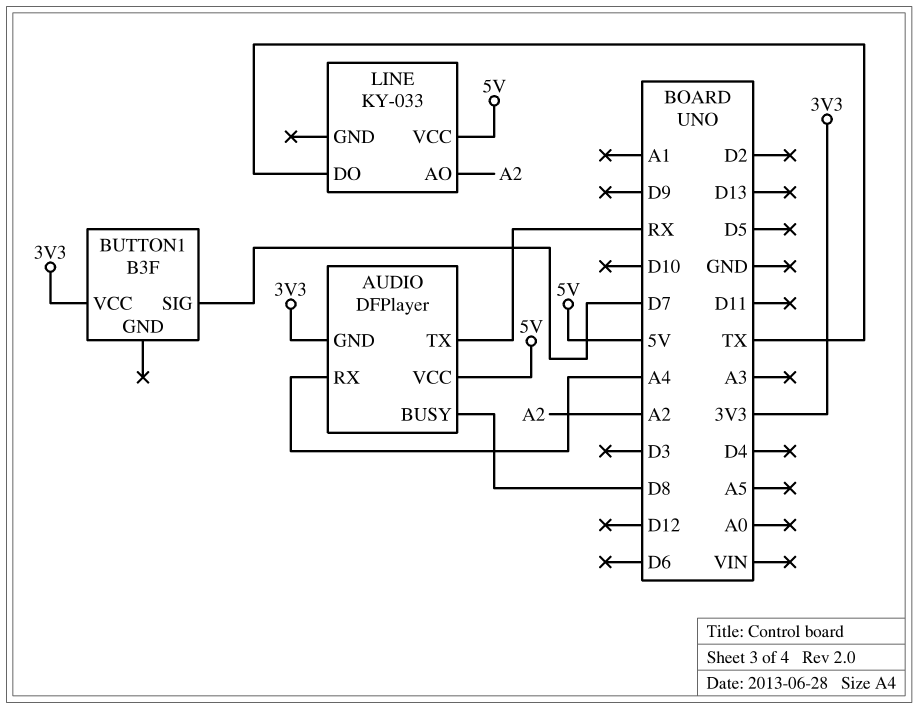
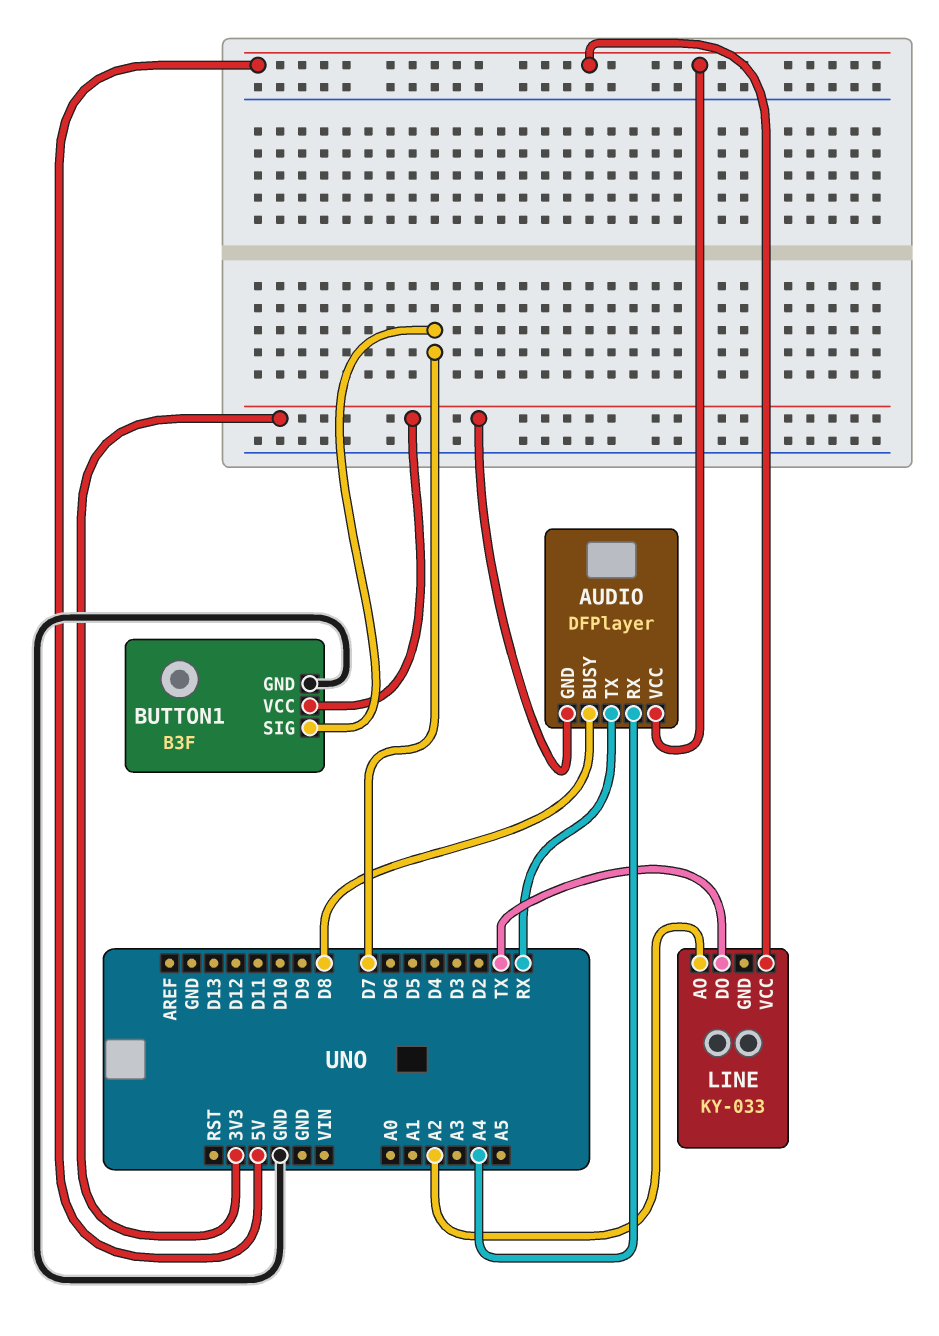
BUTTON1 pin GND: none -> GND

